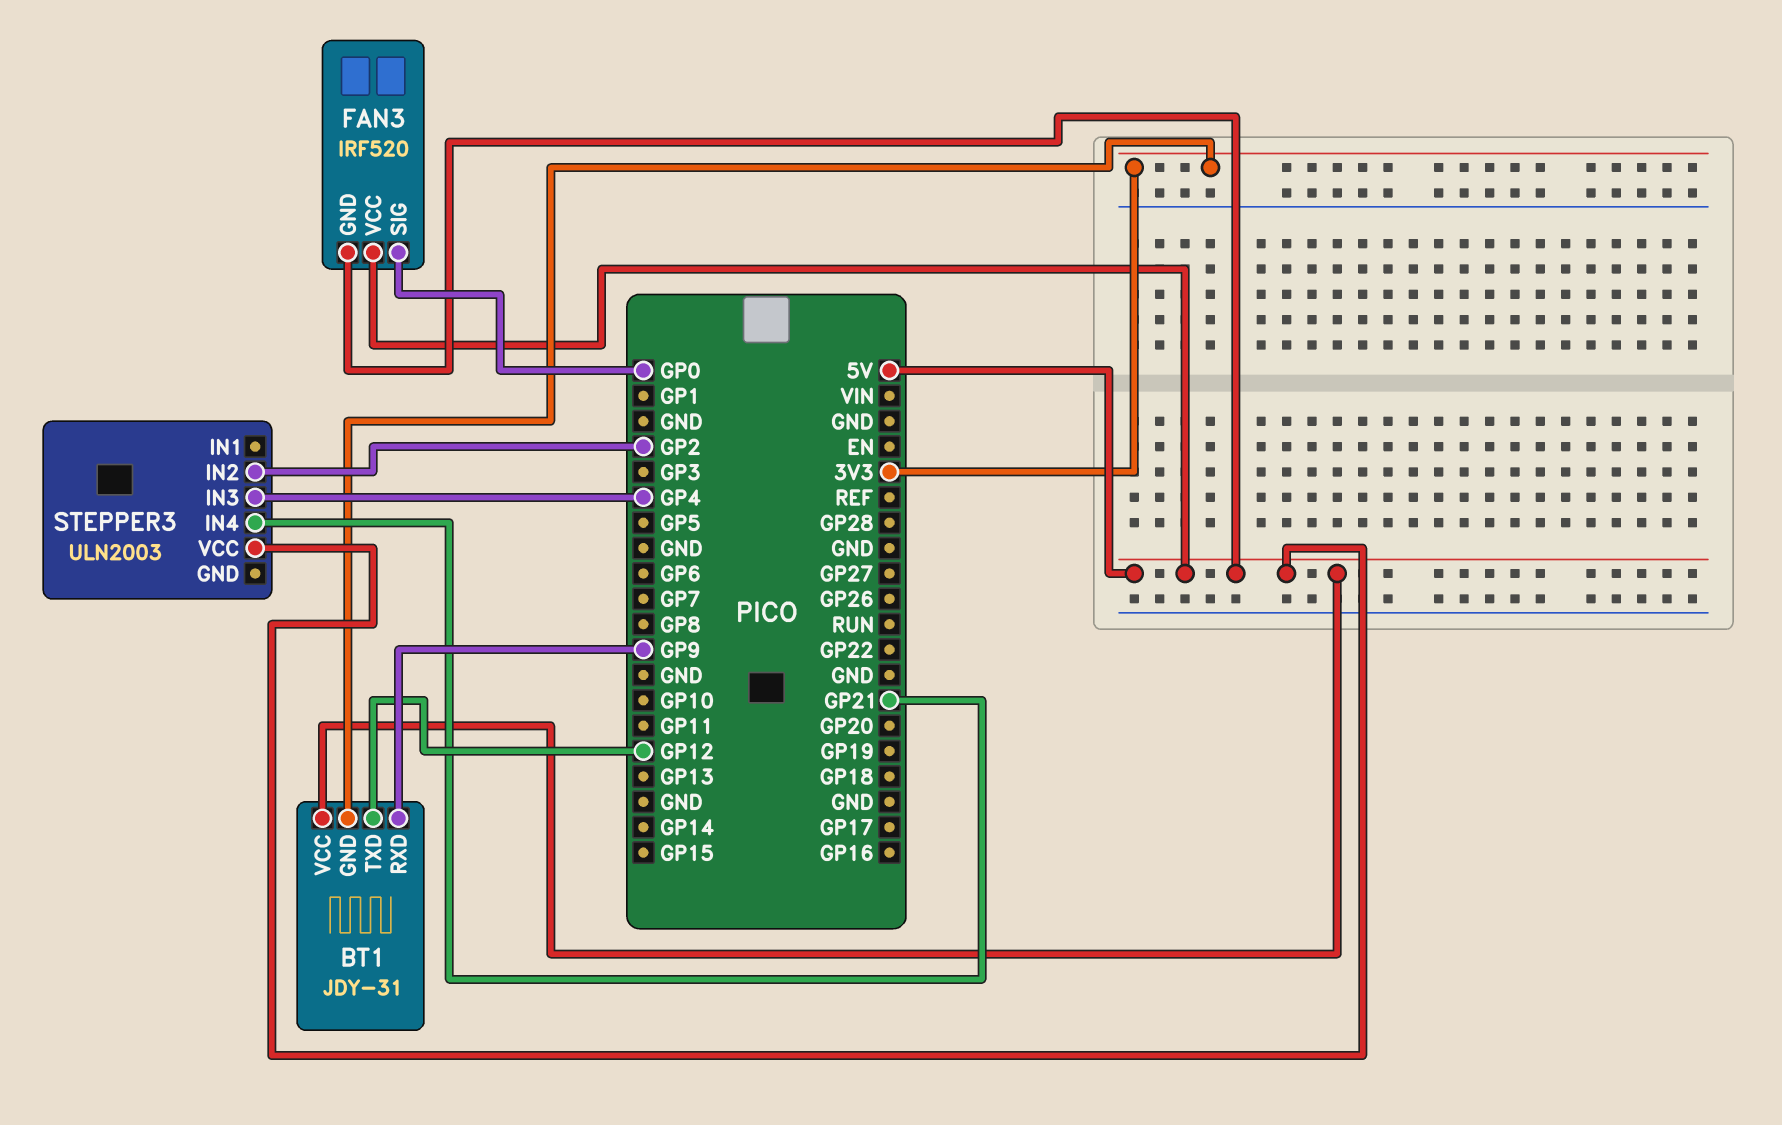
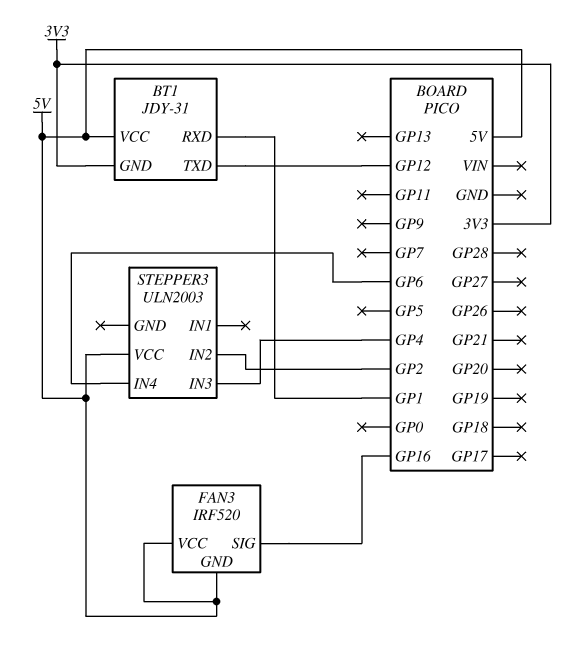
BT1 pin RXD: GP9 -> GP1
FAN3 pin SIG: GP0 -> GP16
STEPPER3 pin IN4: GP21 -> GP6

